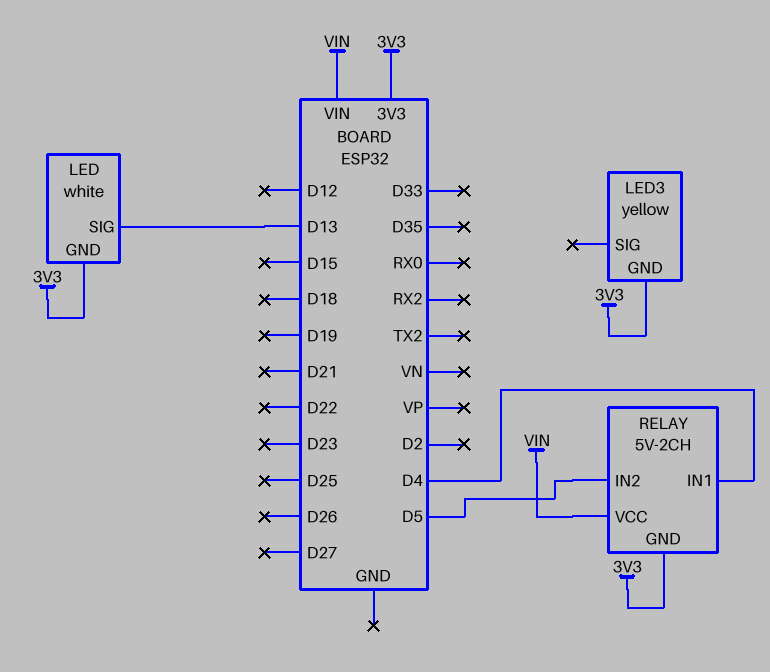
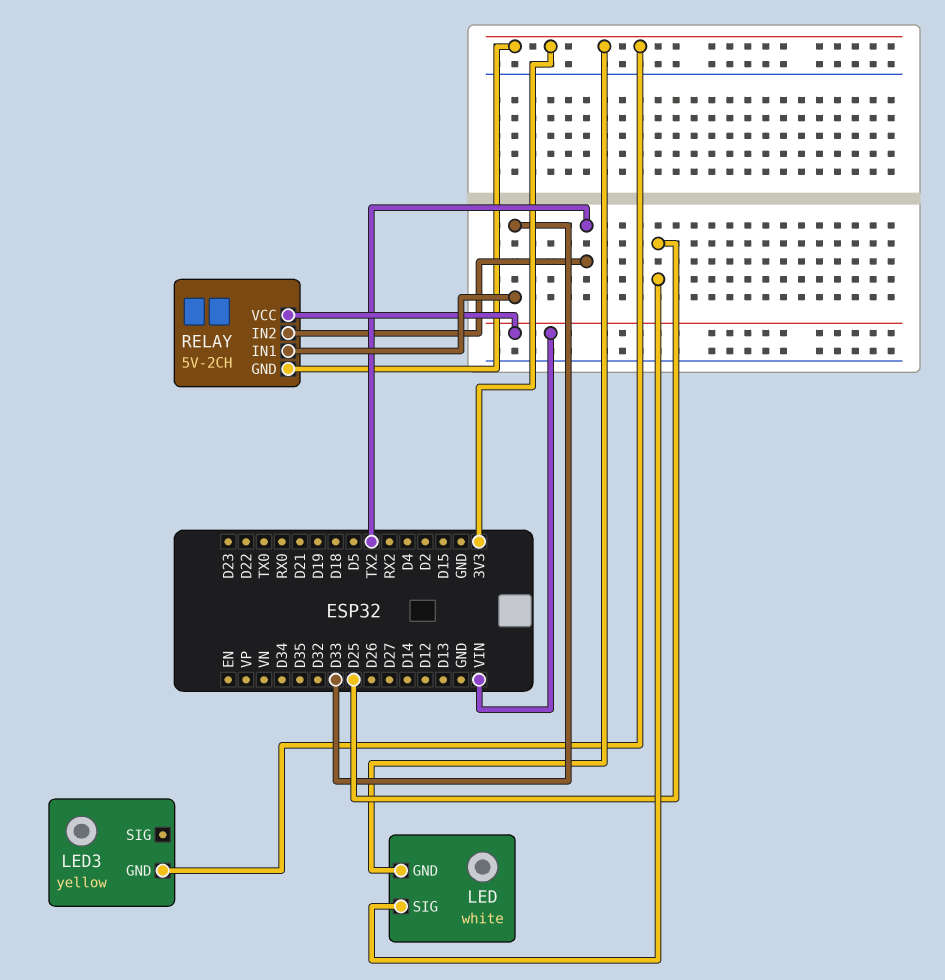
LED pin SIG: D13 -> D25
RELAY pin IN1: D4 -> D33
RELAY pin IN2: D5 -> TX2

